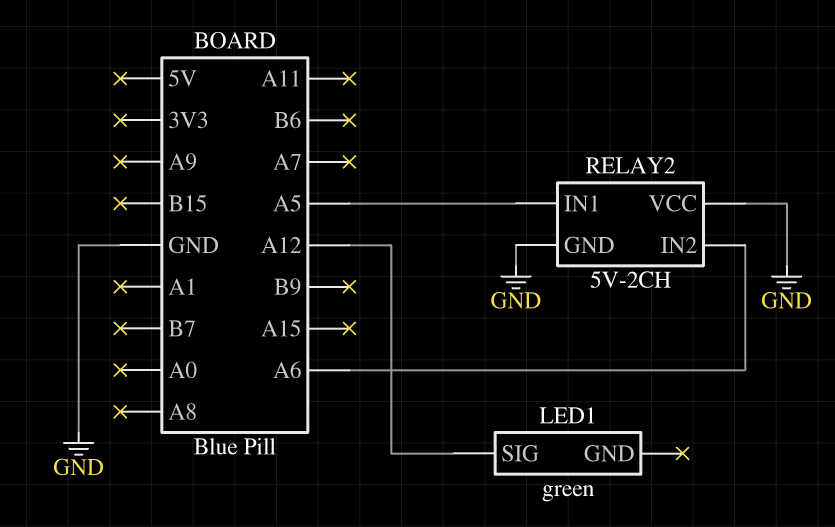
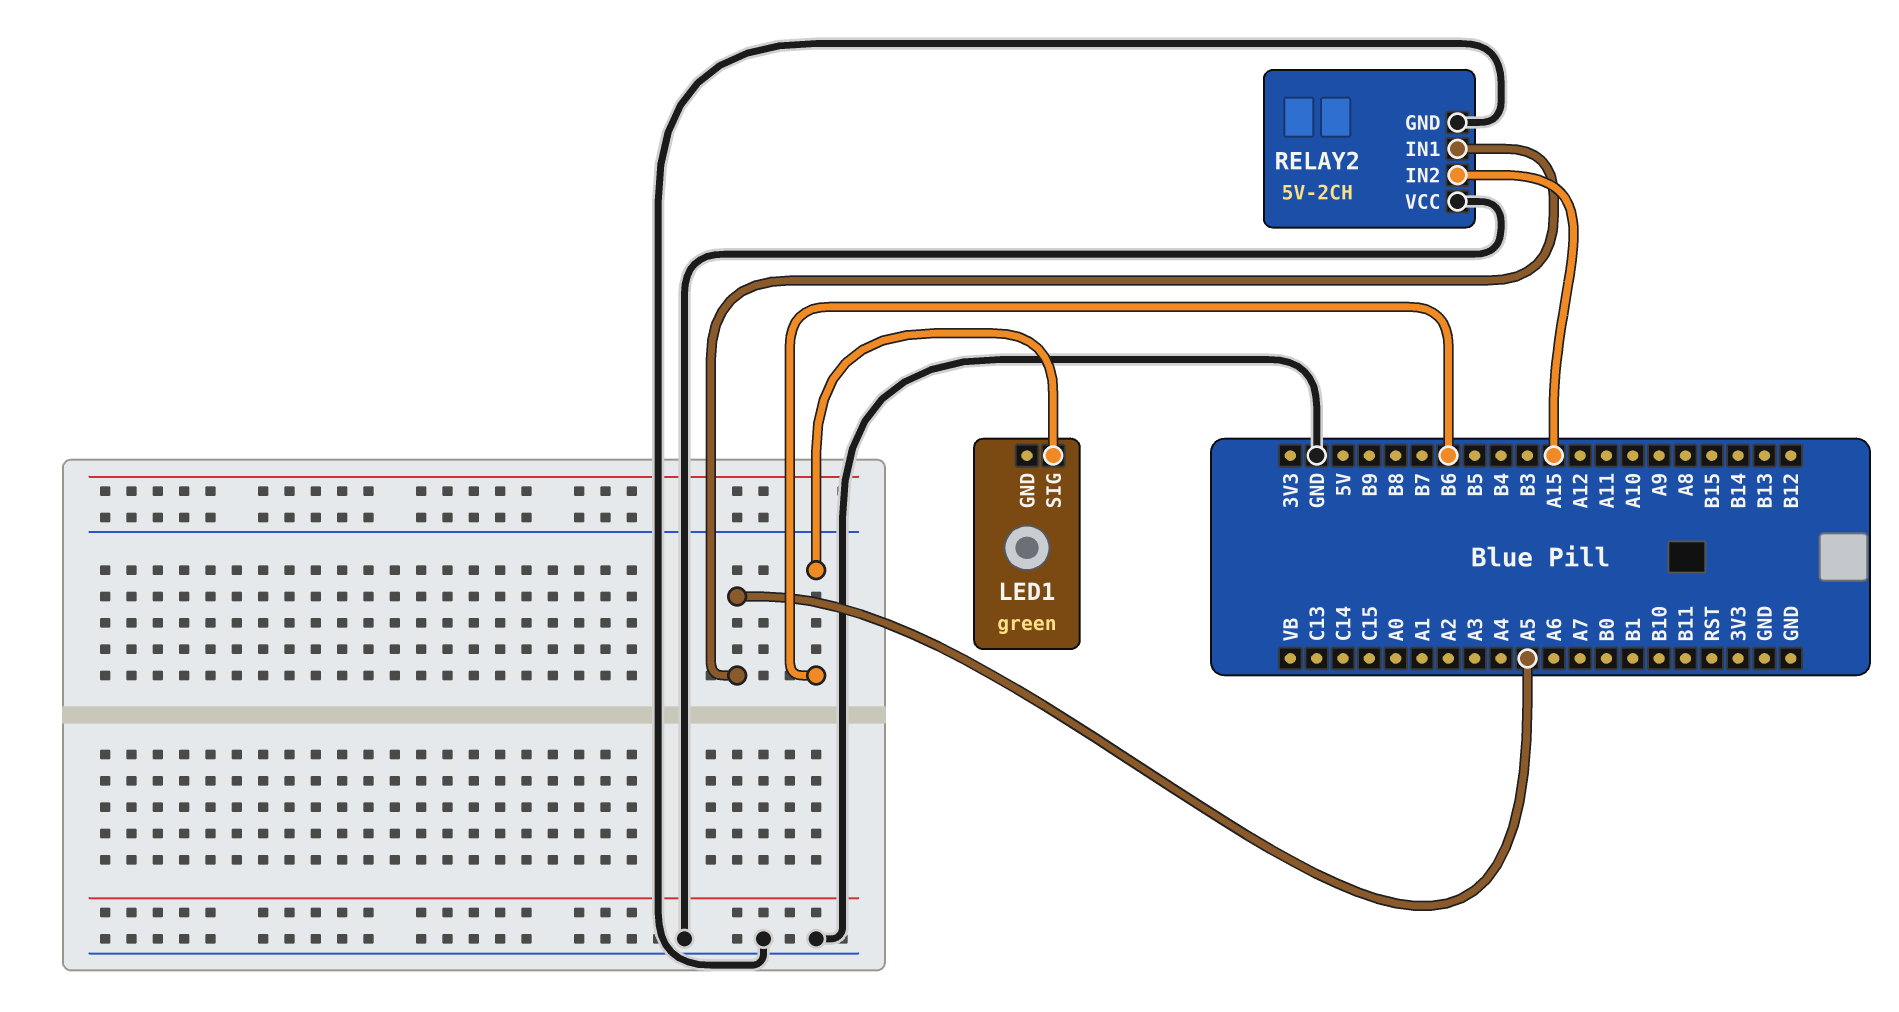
LED1 pin SIG: A12 -> B6
RELAY2 pin IN2: A6 -> A15

